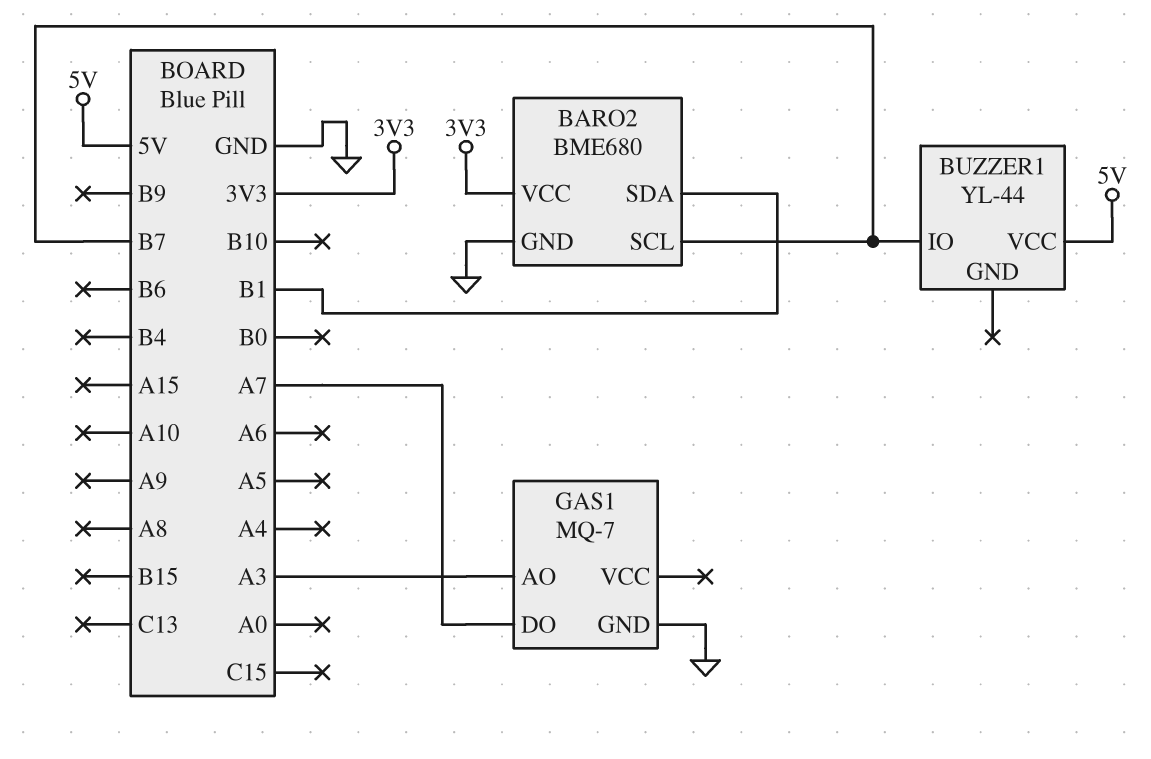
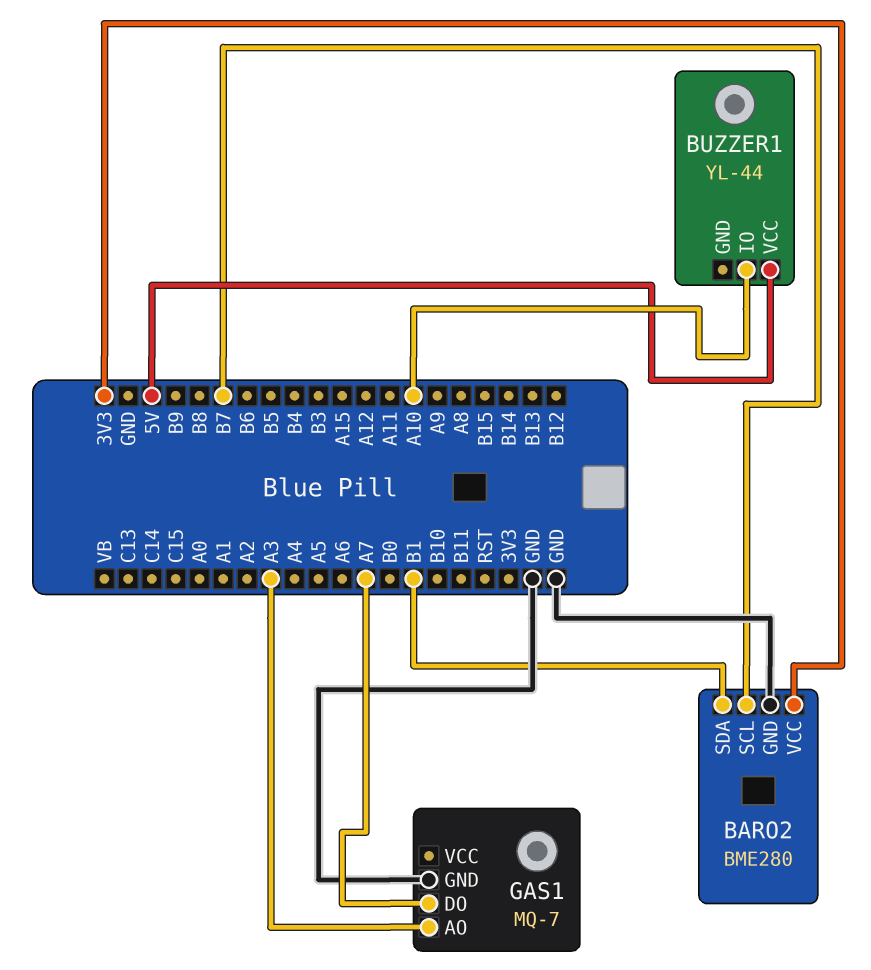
BARO2: BME680 -> BME280
BUZZER1 pin IO: B7 -> A10

